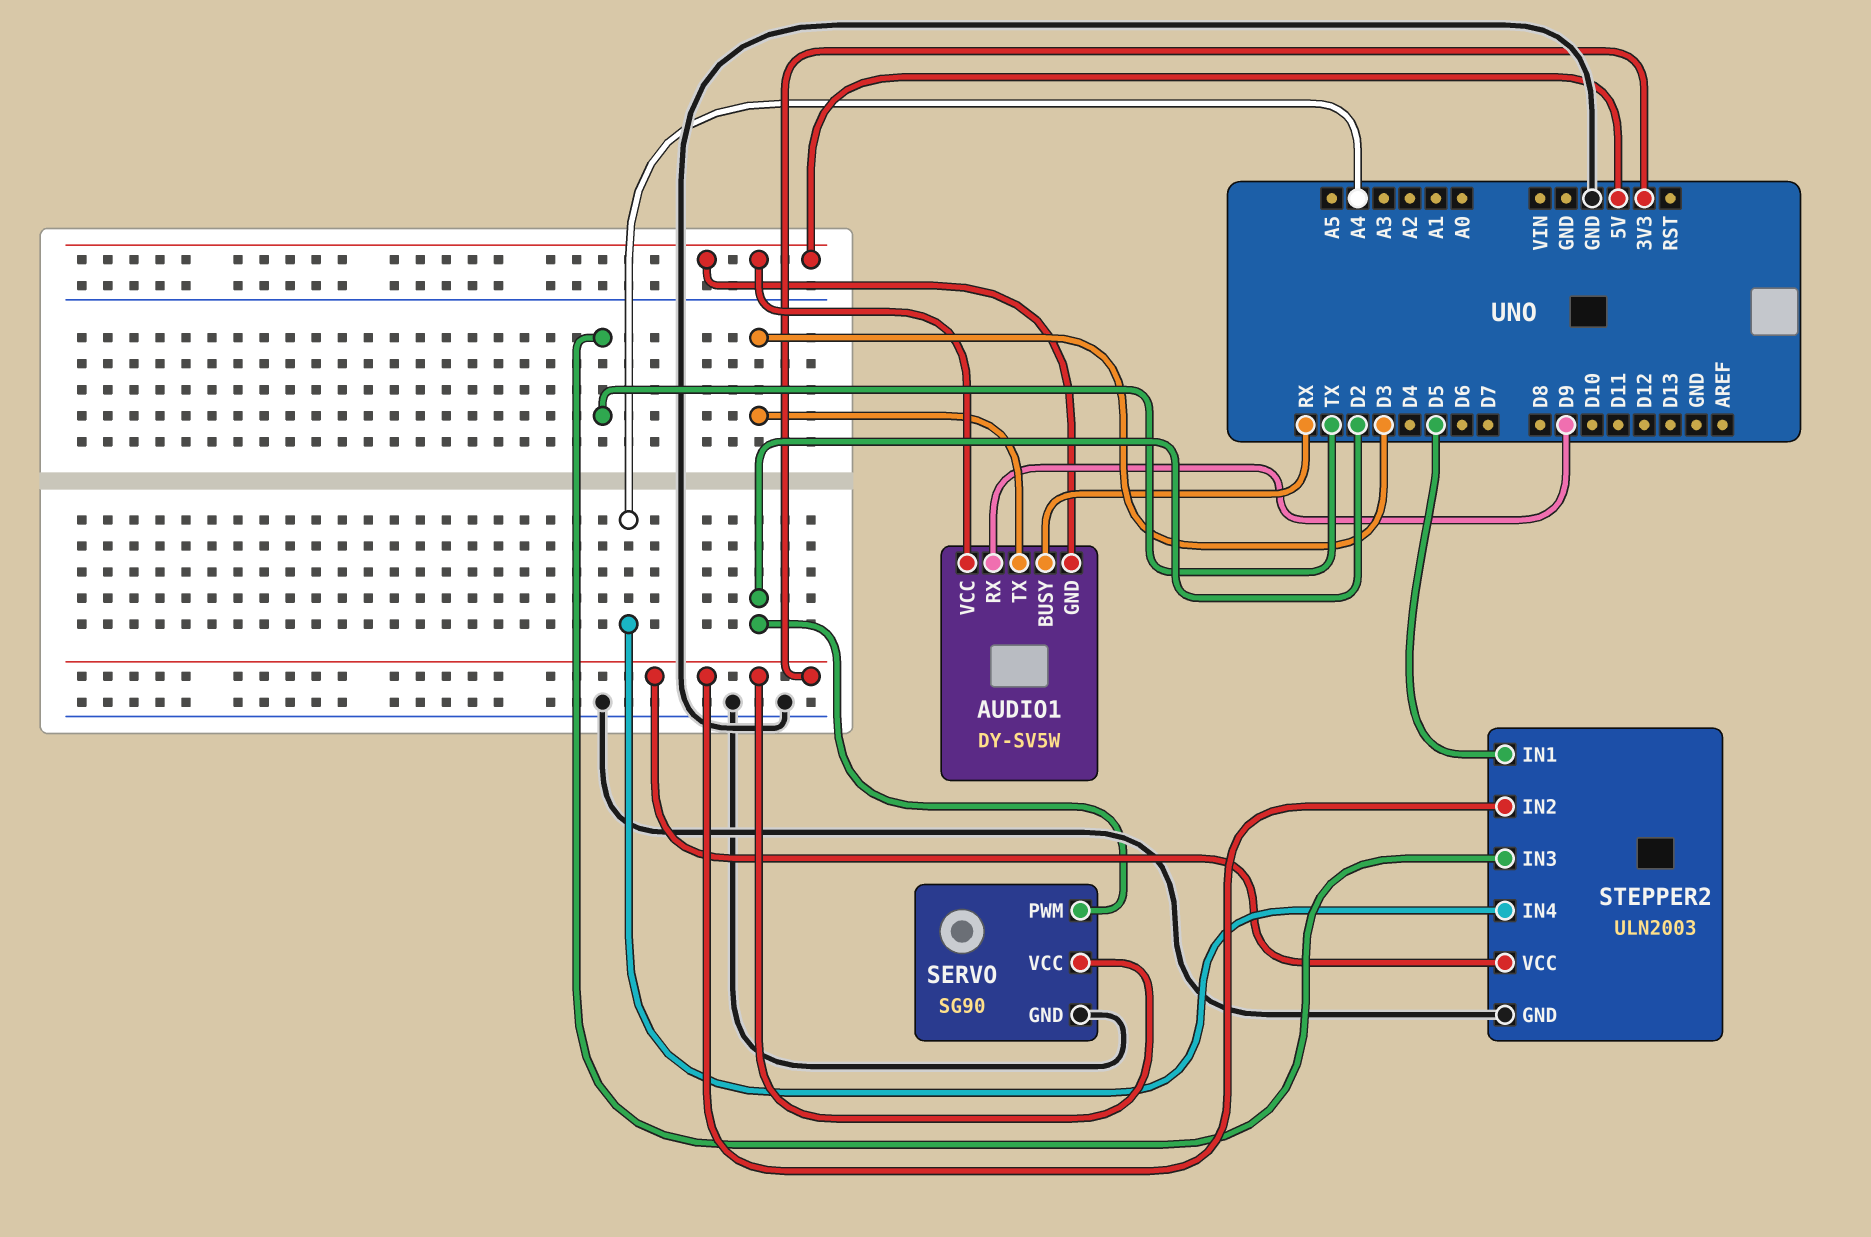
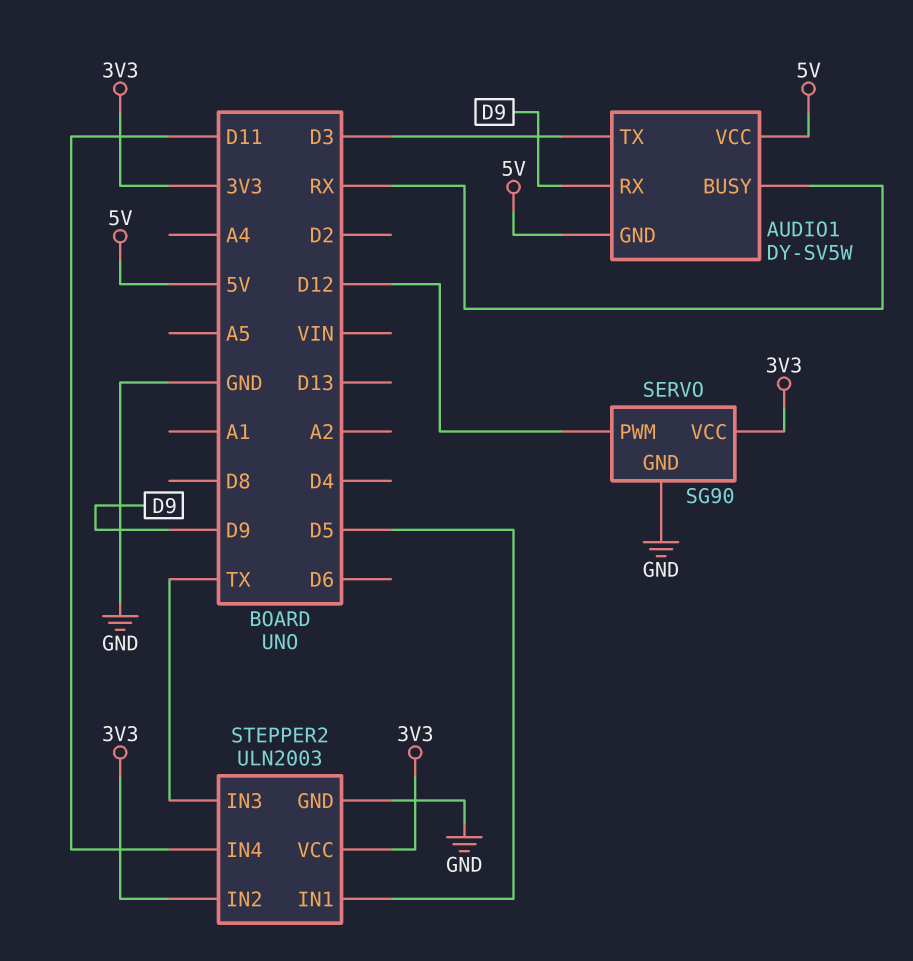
SERVO pin PWM: D2 -> D12
STEPPER2 pin IN4: A4 -> D11

